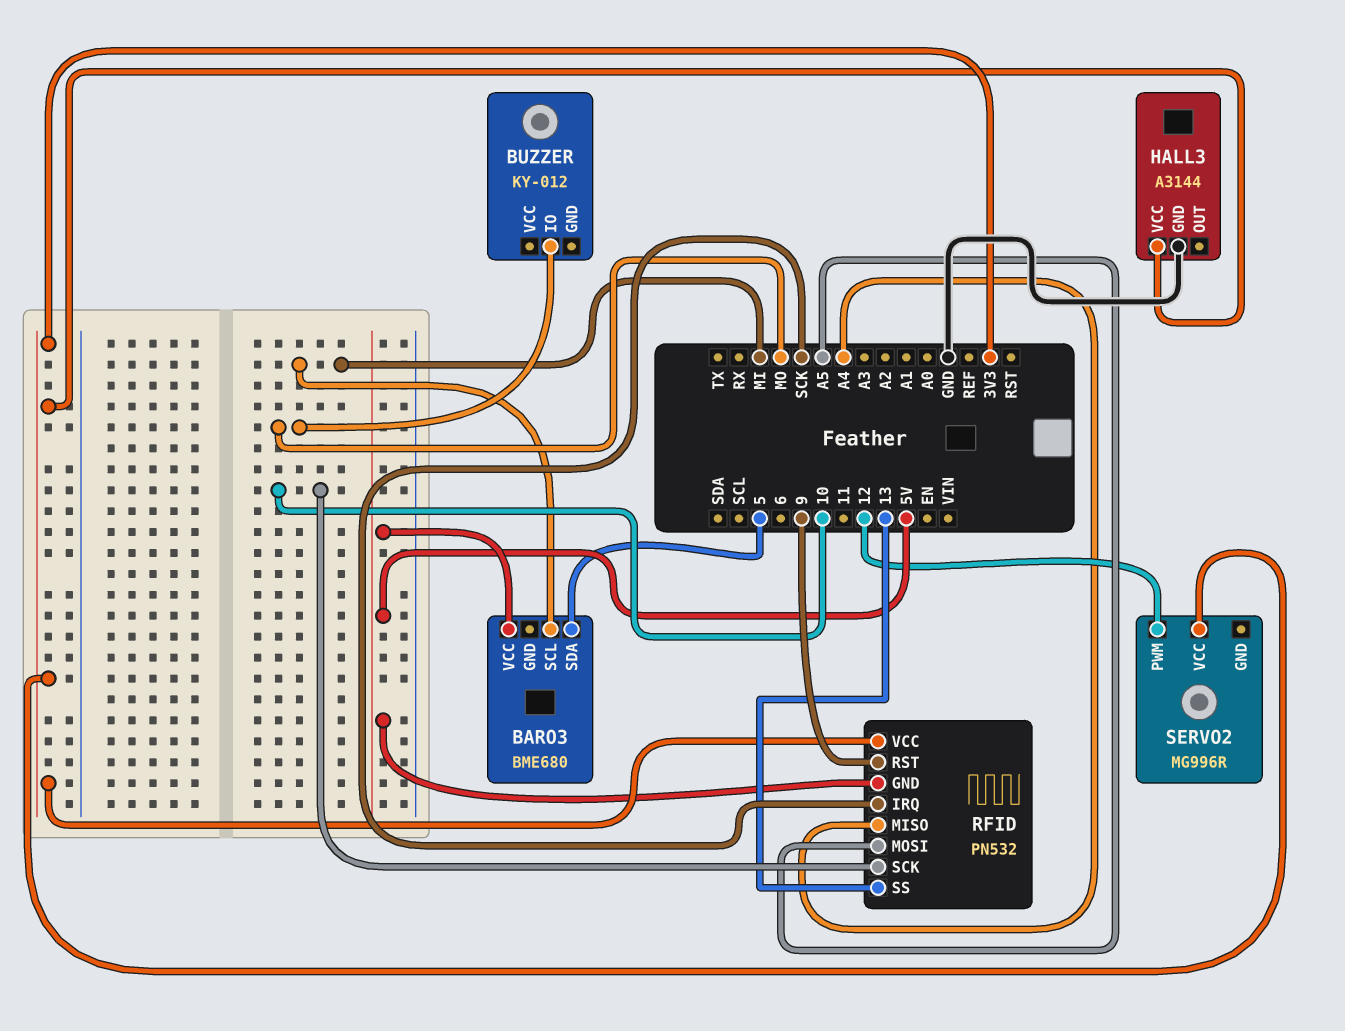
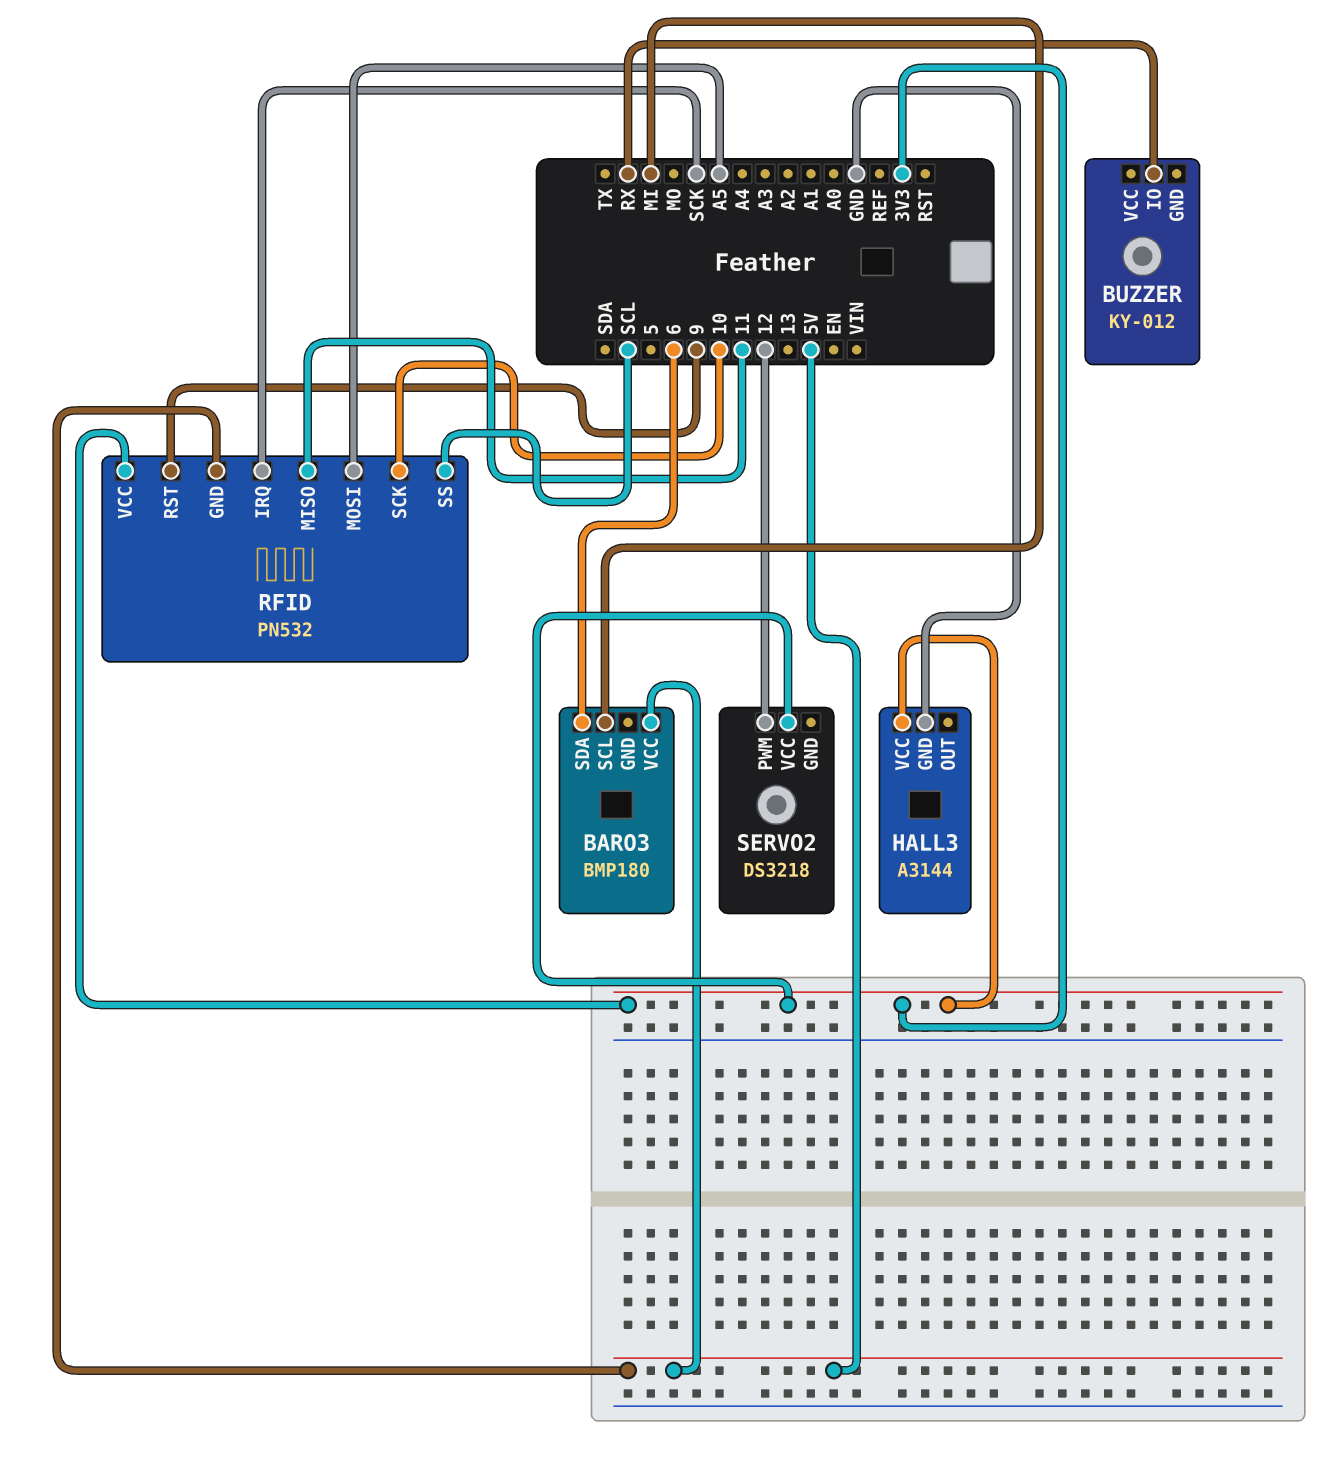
BARO3: BME680 -> BMP180
BARO3 pin SDA: 5 -> 6
BUZZER pin IO: MO -> RX
RFID pin MISO: A4 -> 11
RFID pin SS: 13 -> SCL
SERVO2: MG996R -> DS3218

